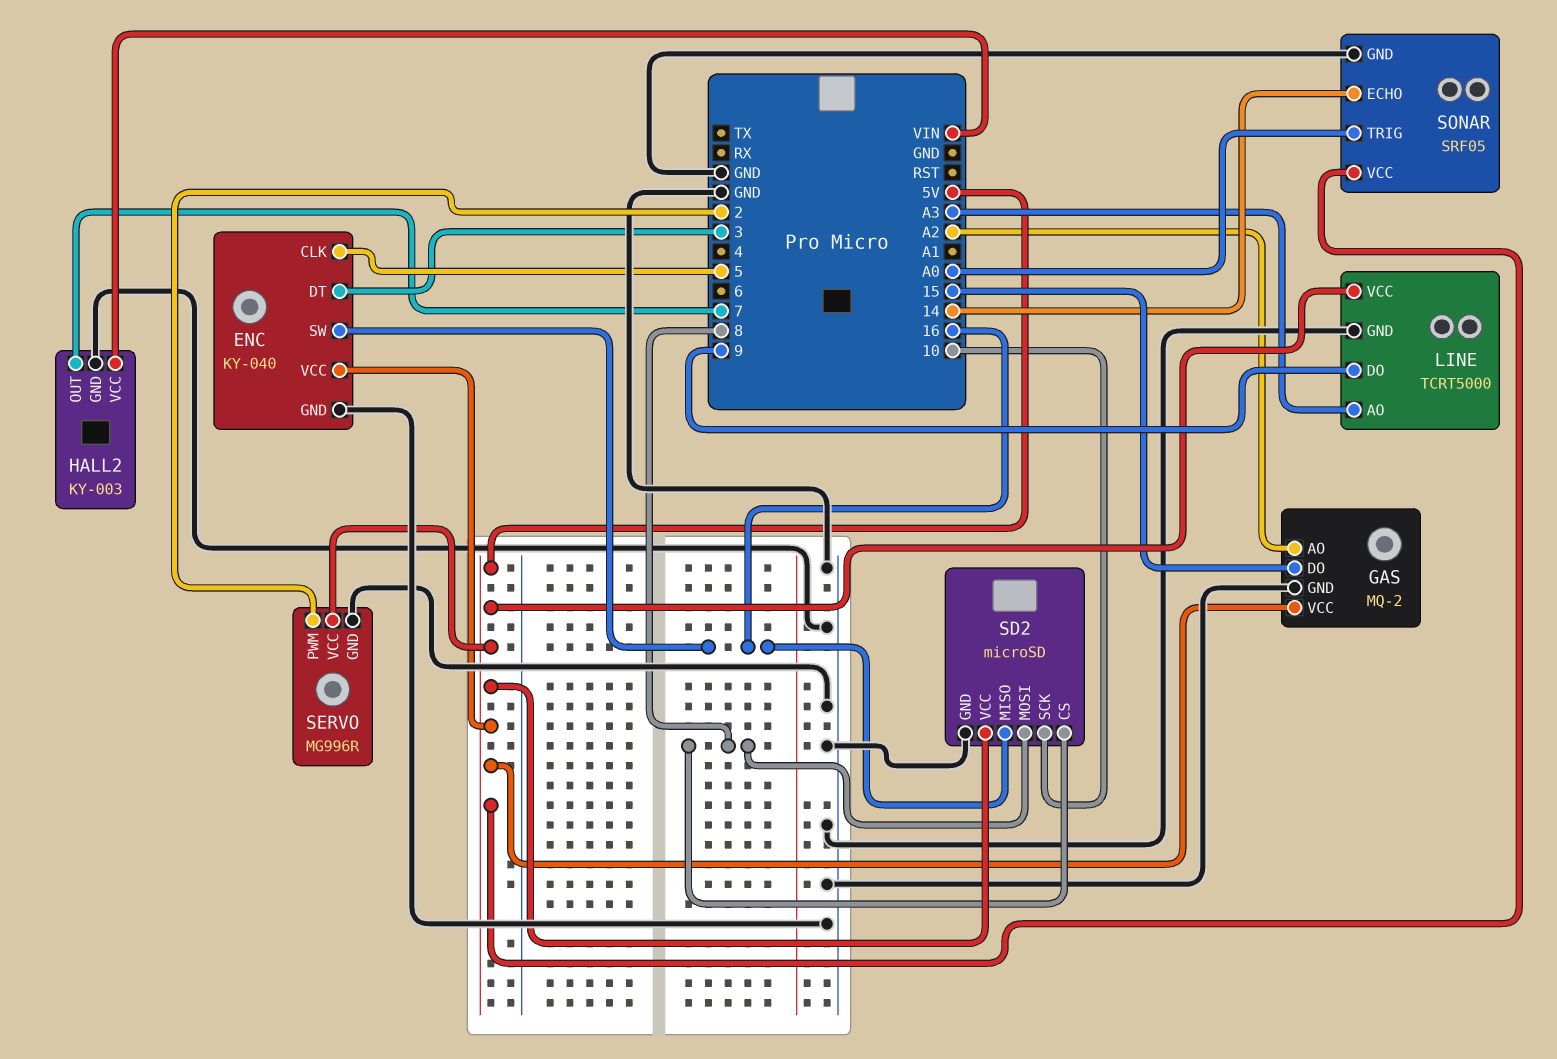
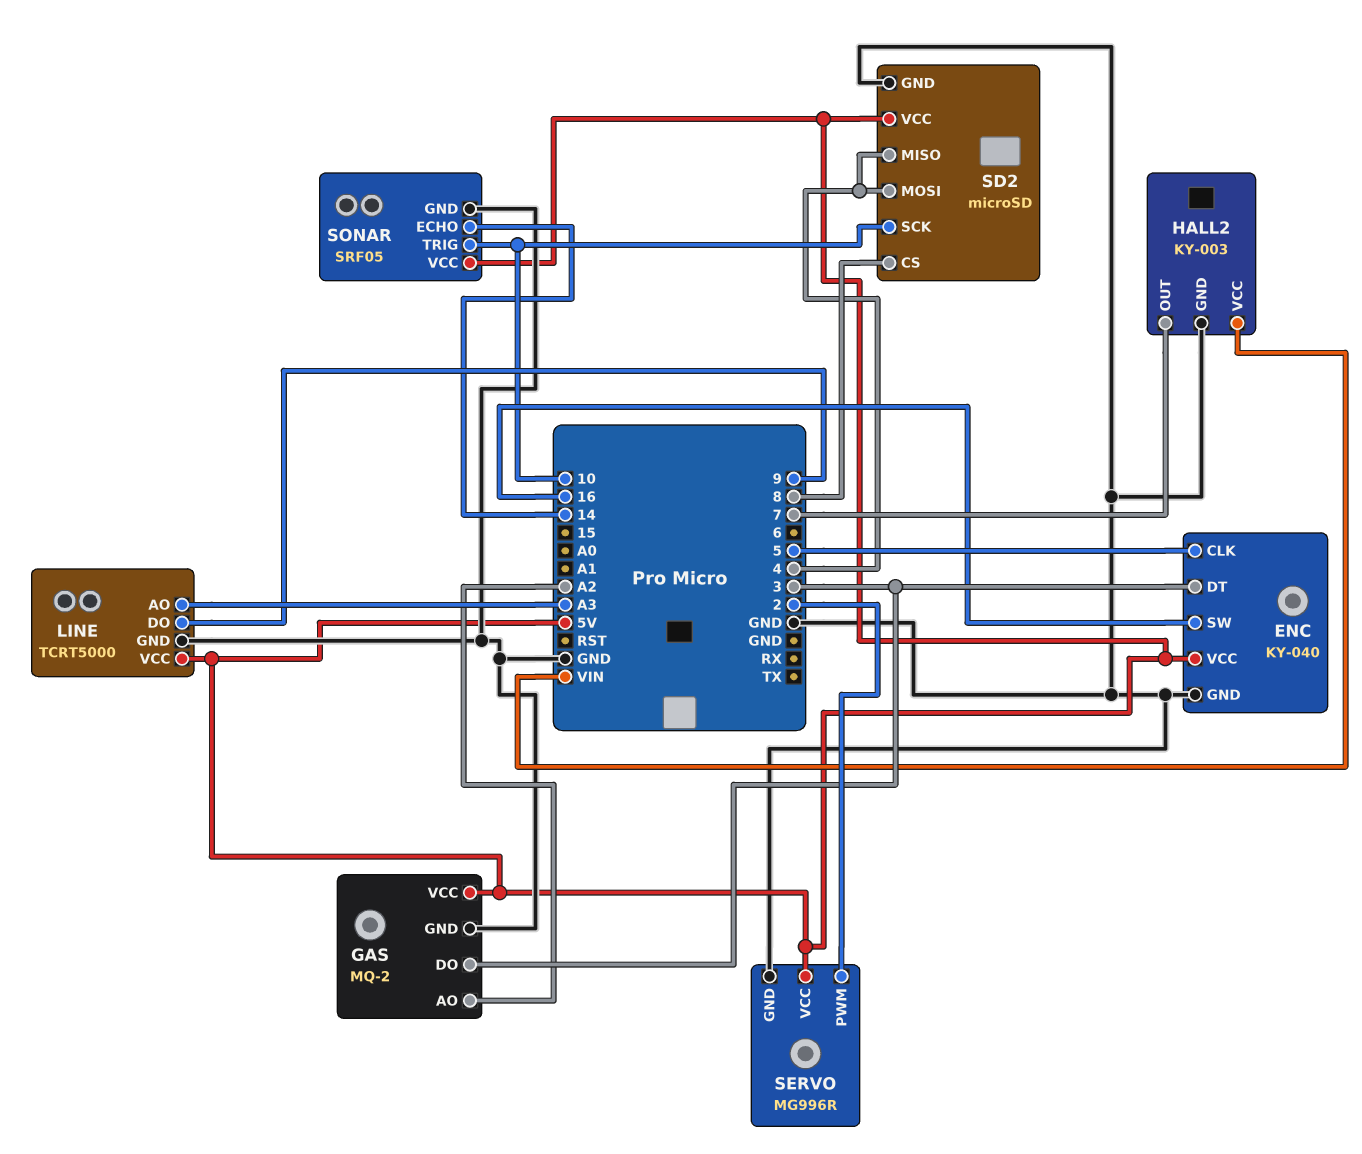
GAS pin DO: 15 -> 3
SD2 pin MISO: 16 -> 4
SD2 pin MOSI: 8 -> 4
SONAR pin TRIG: A0 -> 10

